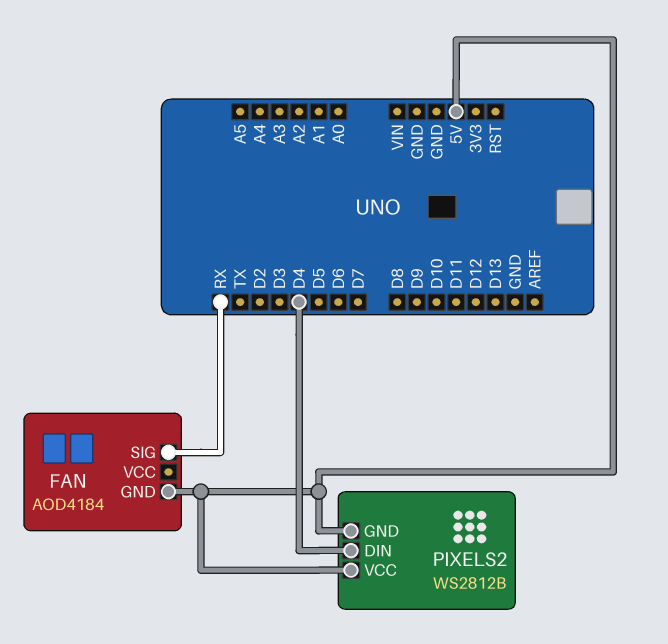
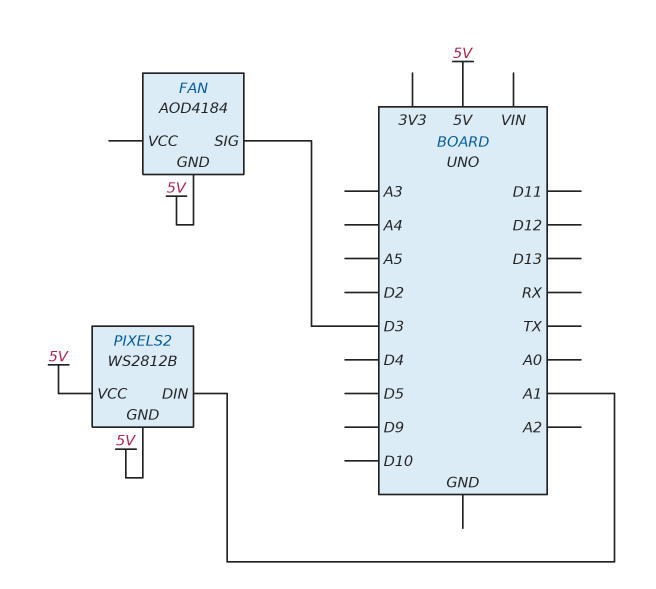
FAN pin SIG: RX -> D3
PIXELS2 pin DIN: D4 -> A1

